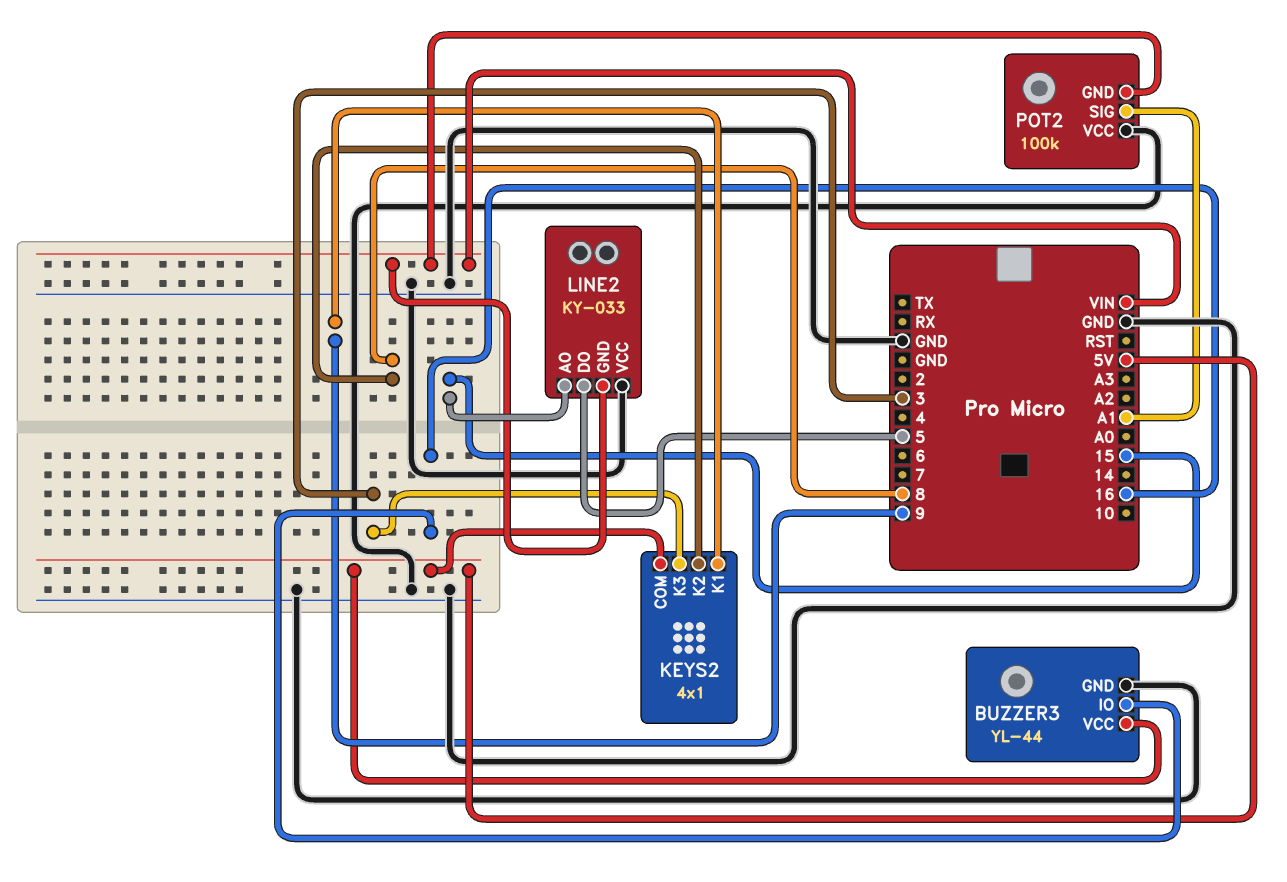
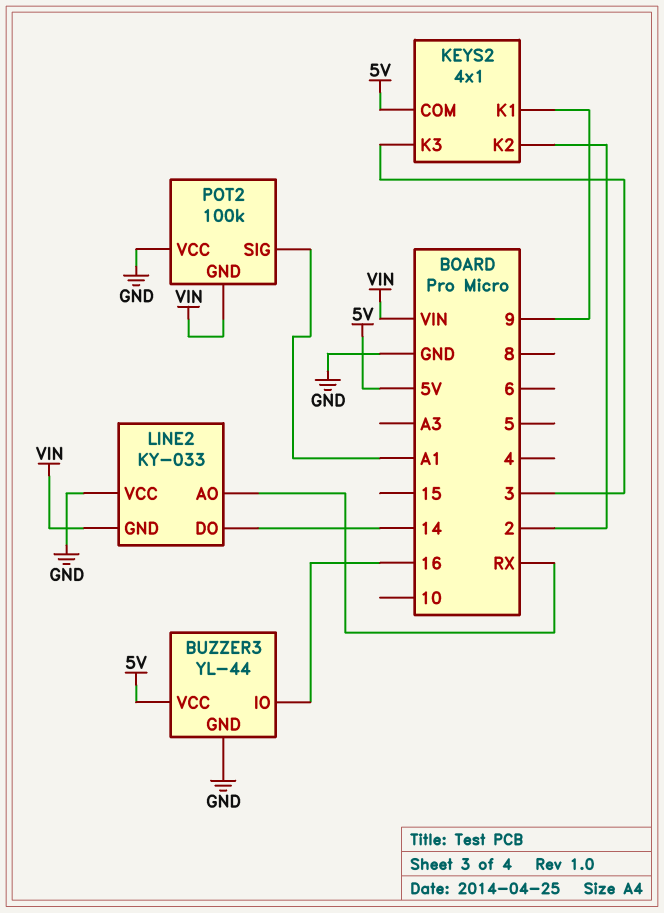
KEYS2 pin K2: 8 -> 2
LINE2 pin AO: 15 -> RX
LINE2 pin DO: 5 -> 14

